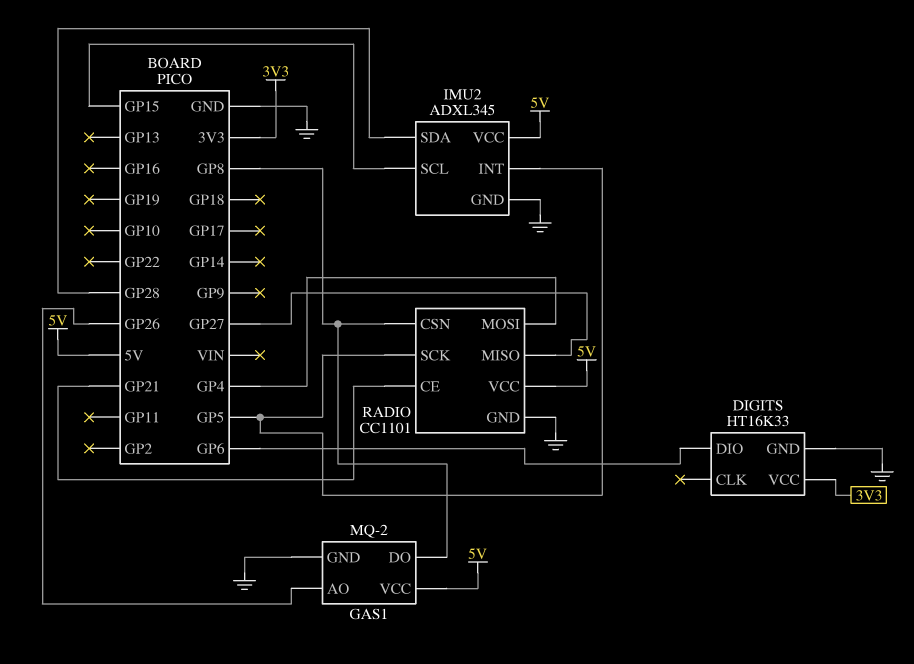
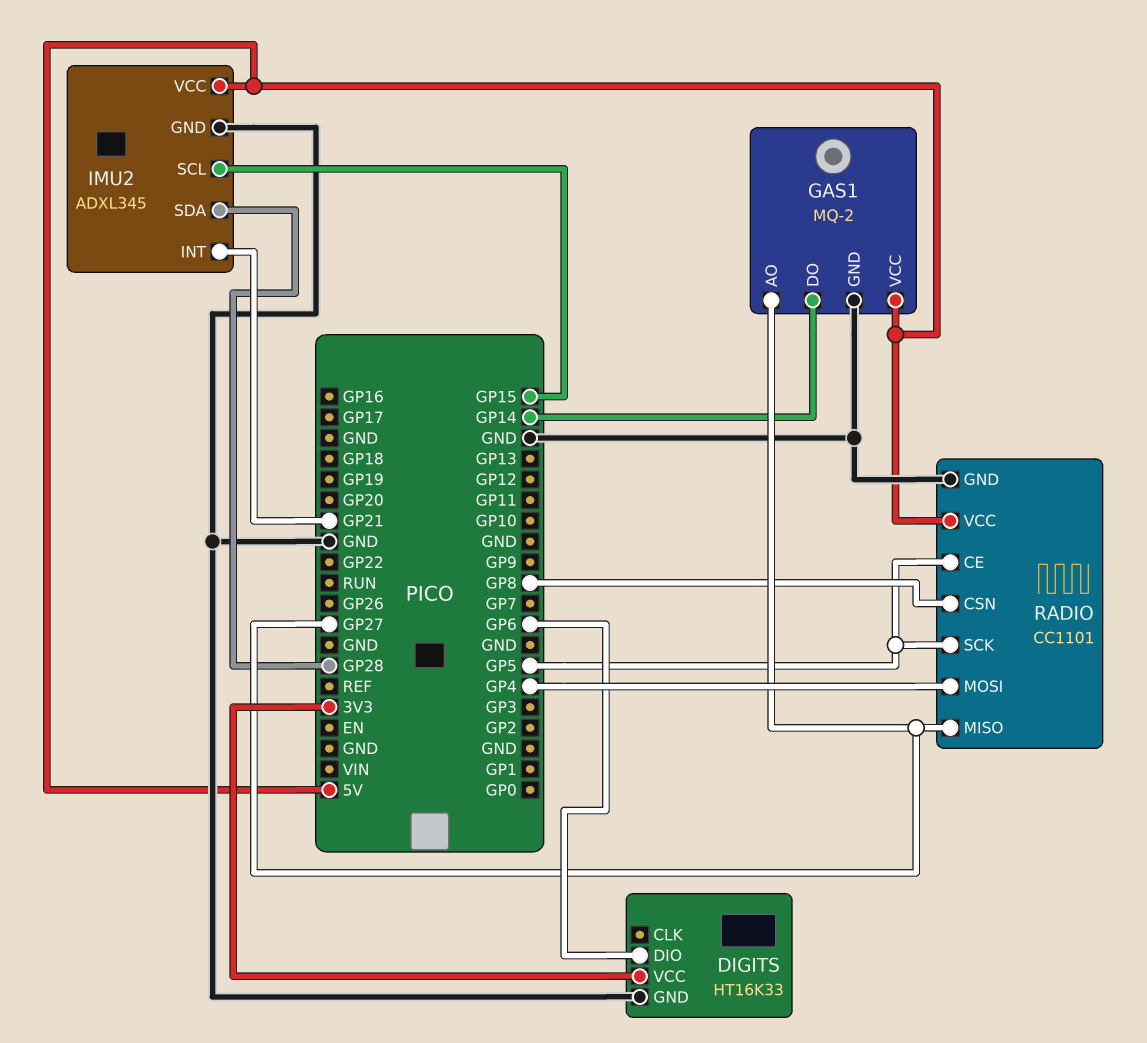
GAS1 pin AO: GP26 -> GP27
GAS1 pin DO: GP8 -> GP14
IMU2 pin INT: GP5 -> GP21
RADIO pin CE: GP21 -> GP5

